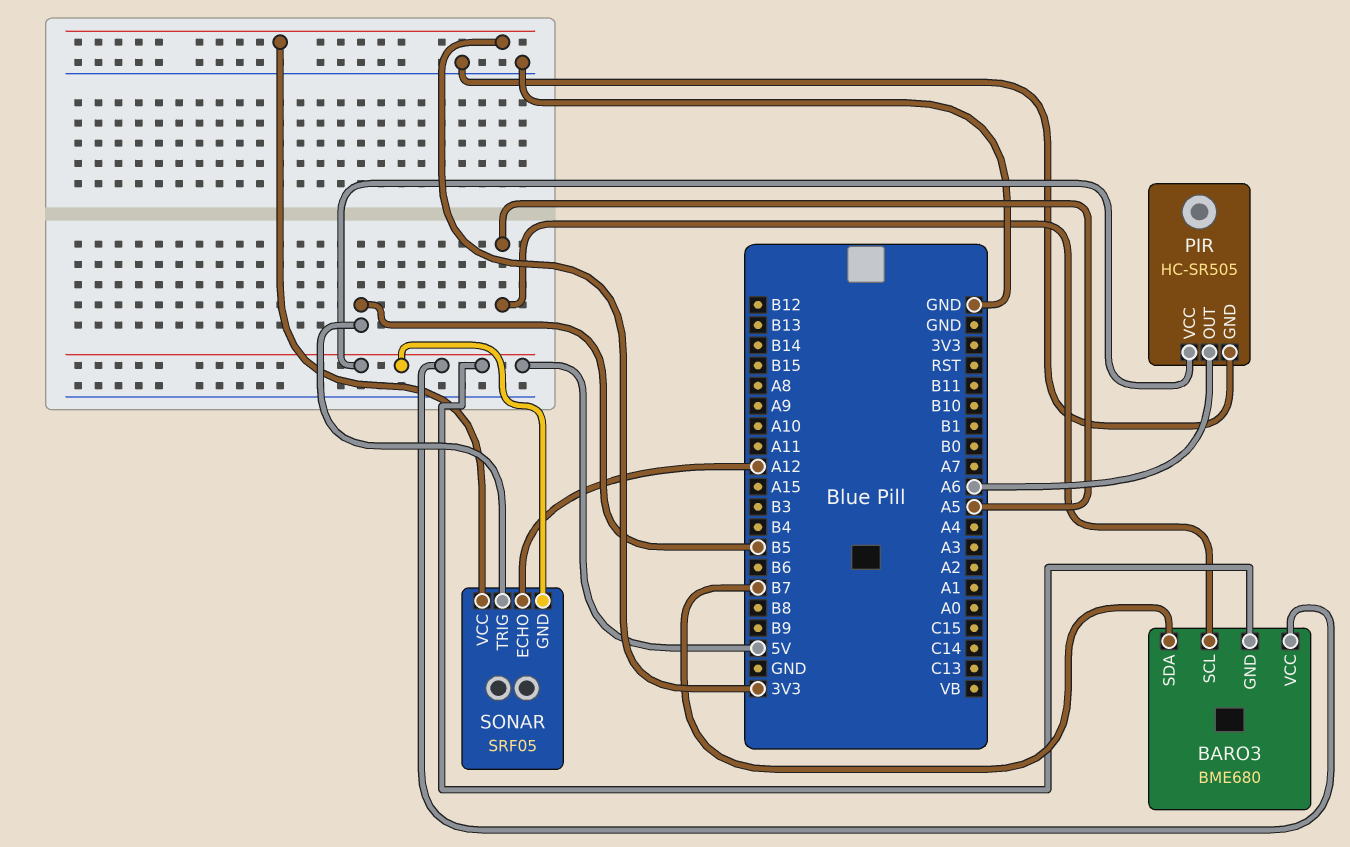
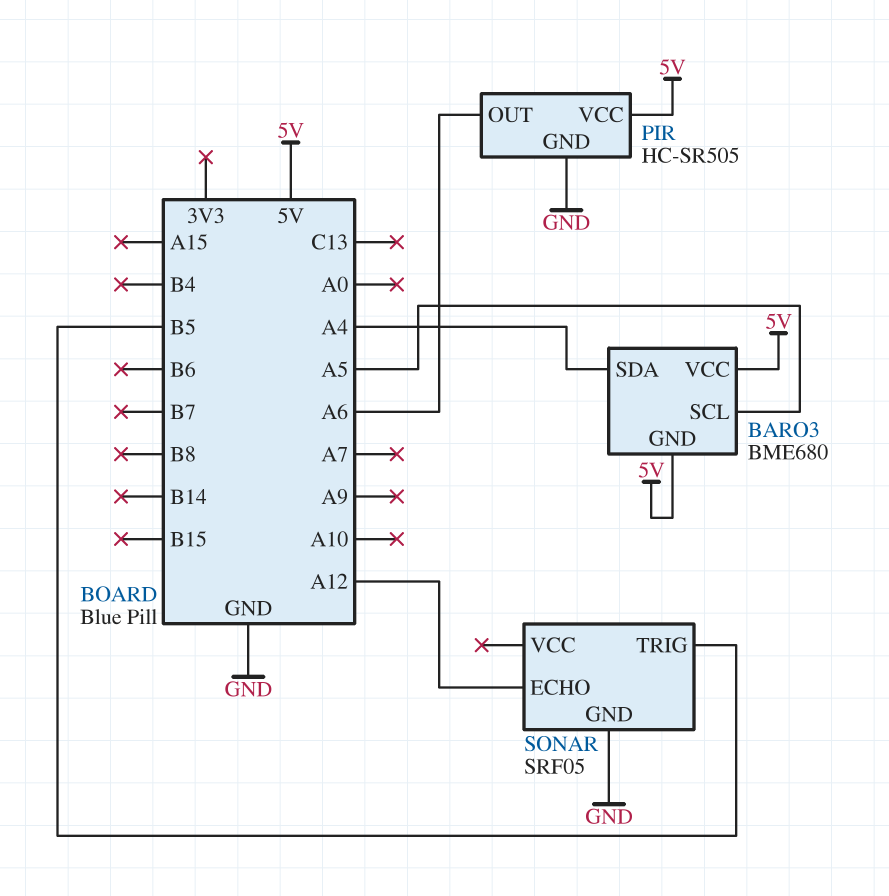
BARO3 pin SDA: B7 -> A4
SONAR pin GND: 5V -> GND
SONAR pin VCC: 3V3 -> none

